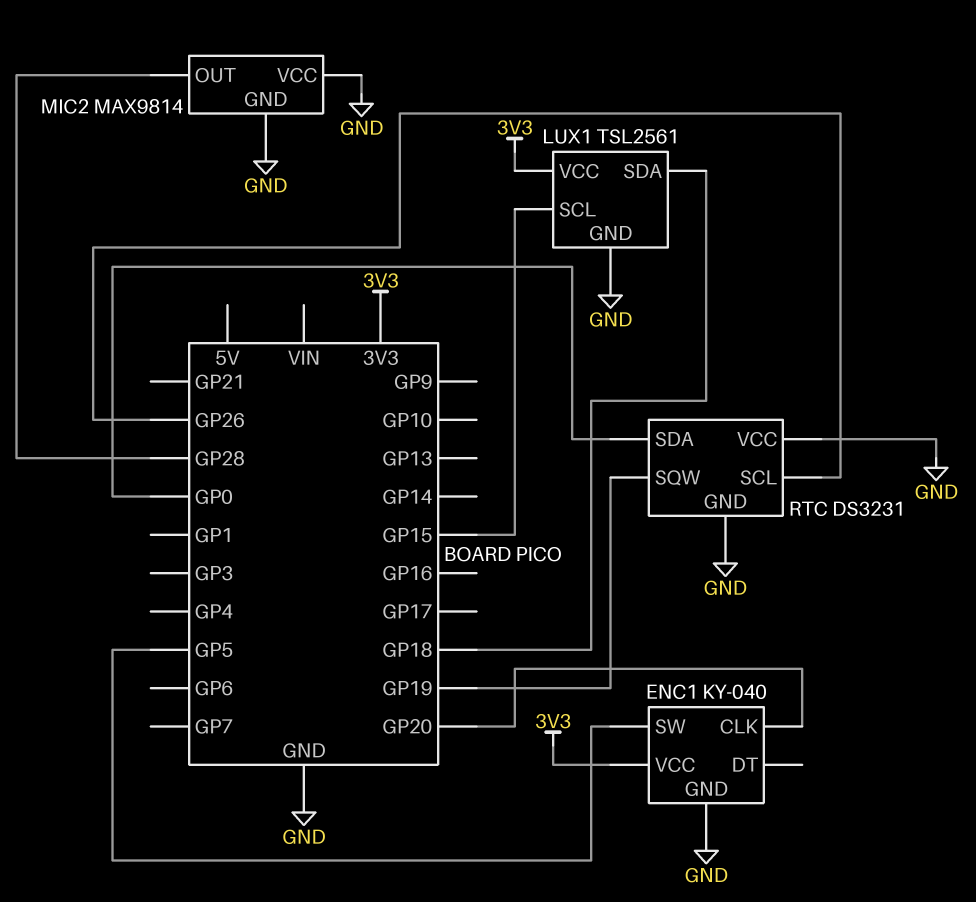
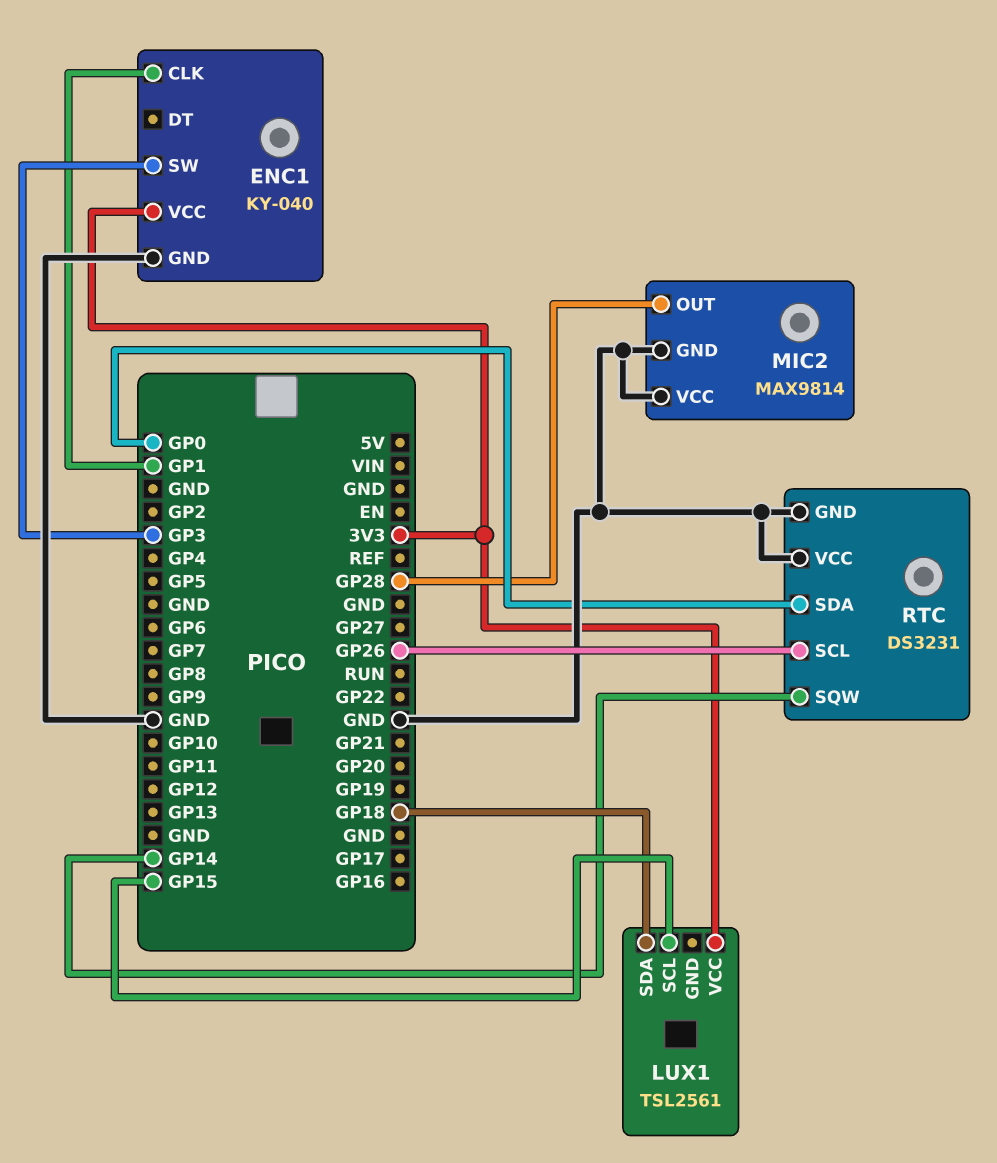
ENC1 pin CLK: GP20 -> GP1
ENC1 pin SW: GP5 -> GP3
LUX1 pin GND: GND -> none
RTC pin SQW: GP19 -> GP14

